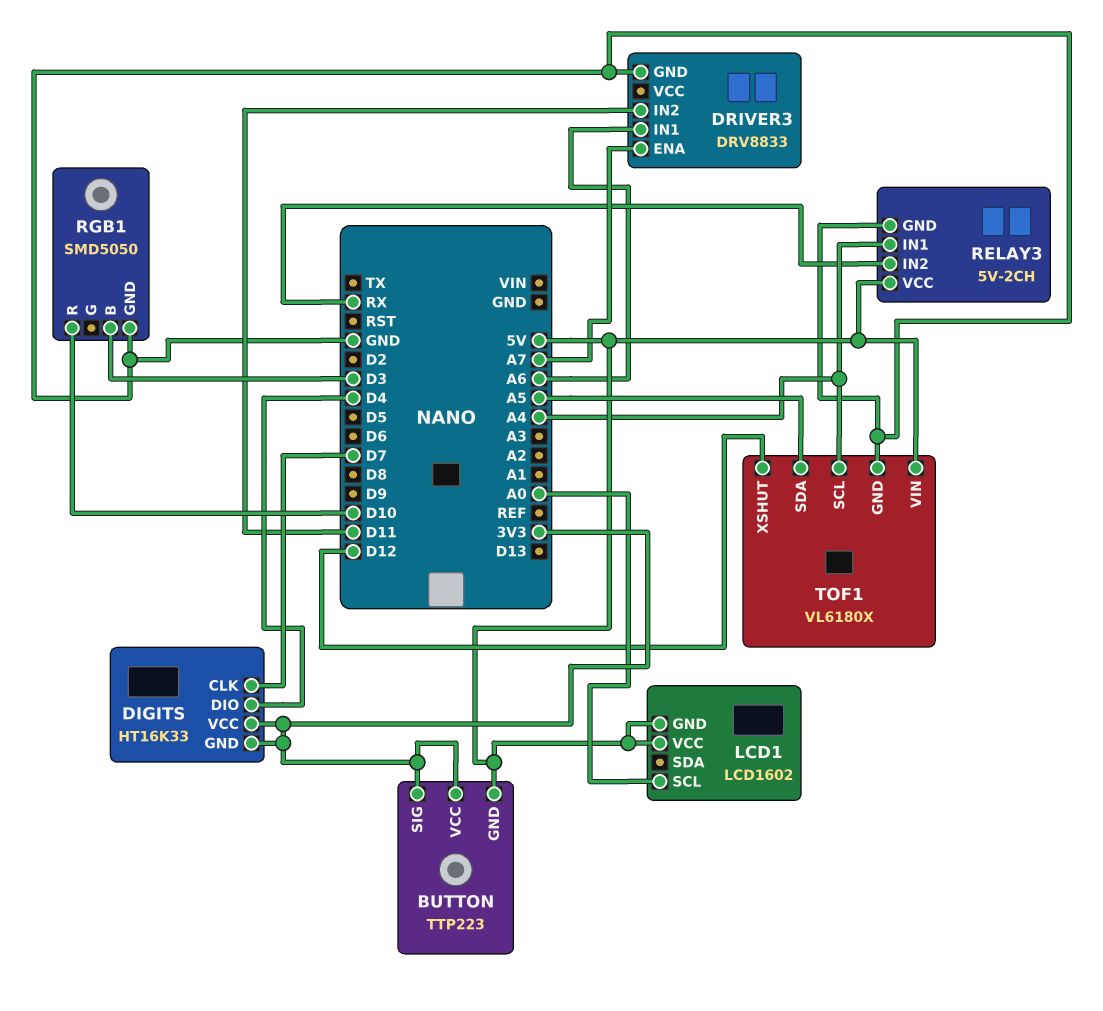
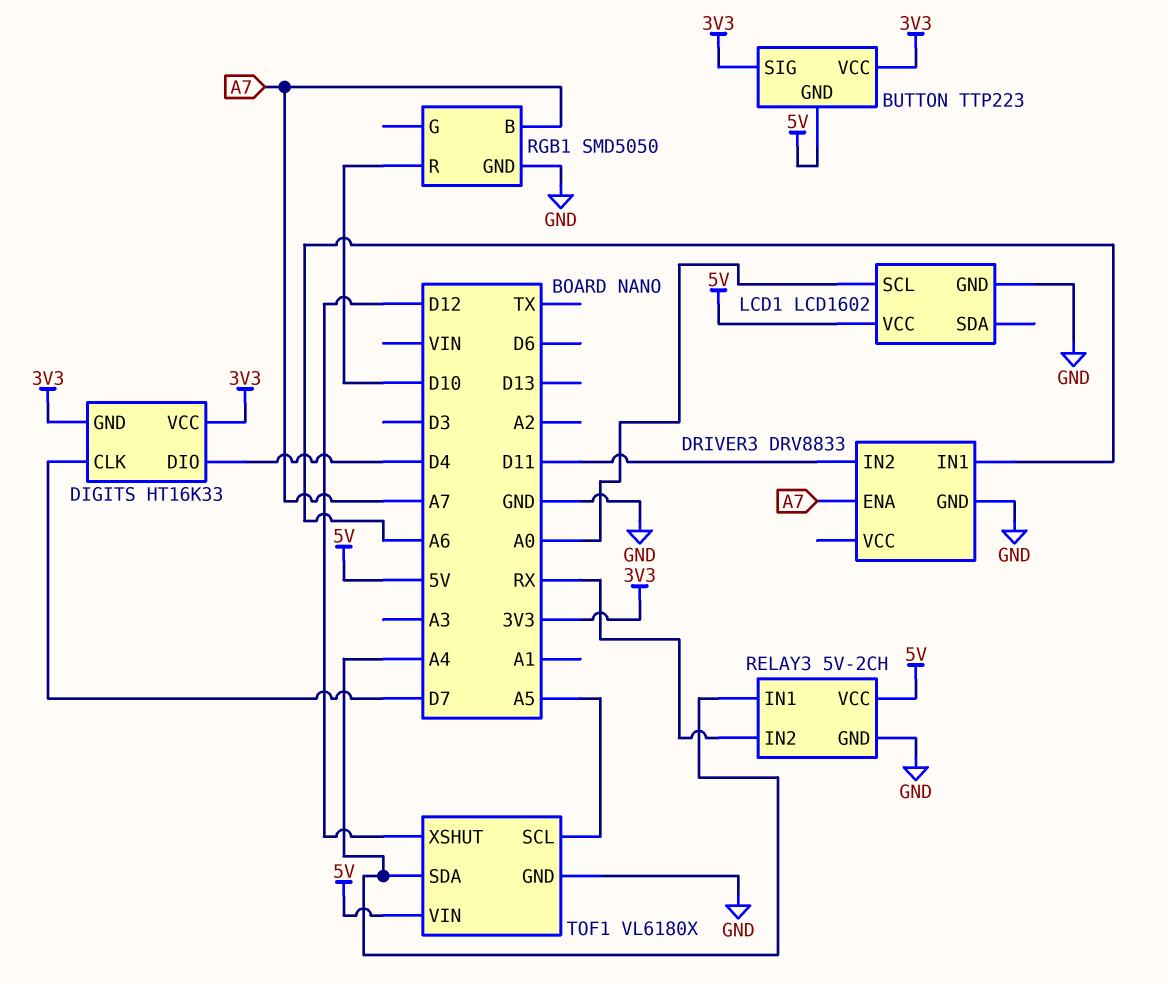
LCD1 pin GND: 5V -> GND
RGB1 pin B: D3 -> A7
TOF1 pin SCL: A4 -> A5
TOF1 pin SDA: A5 -> A4

